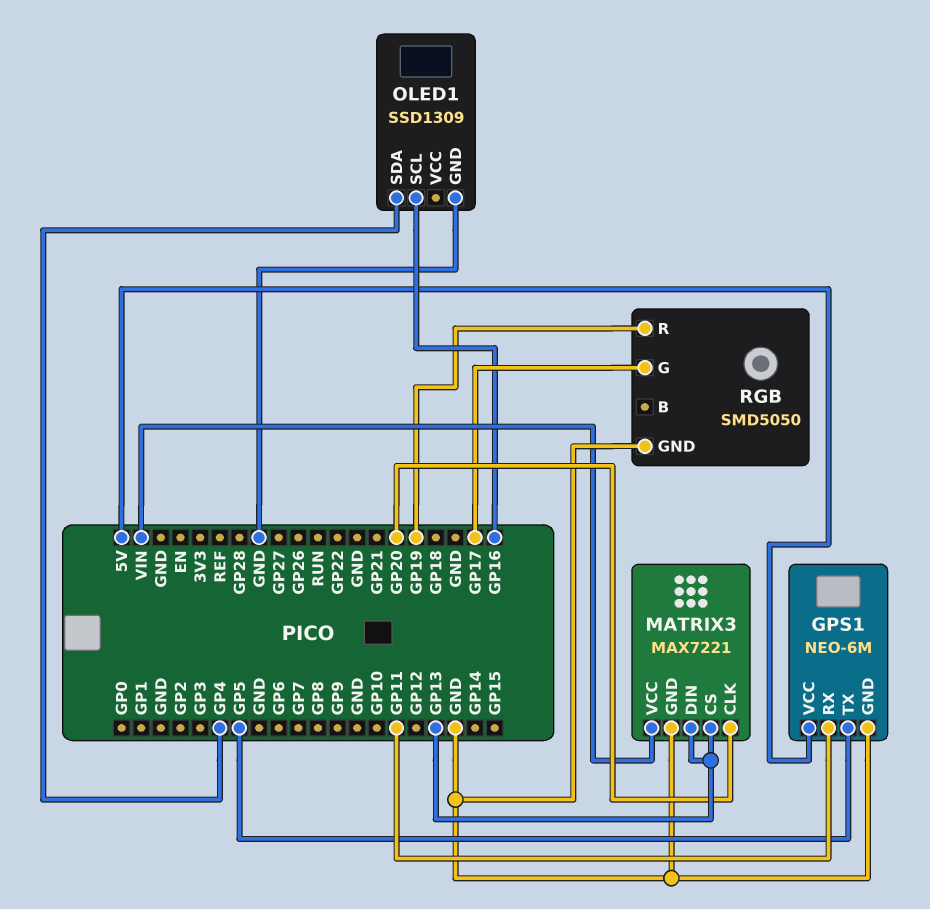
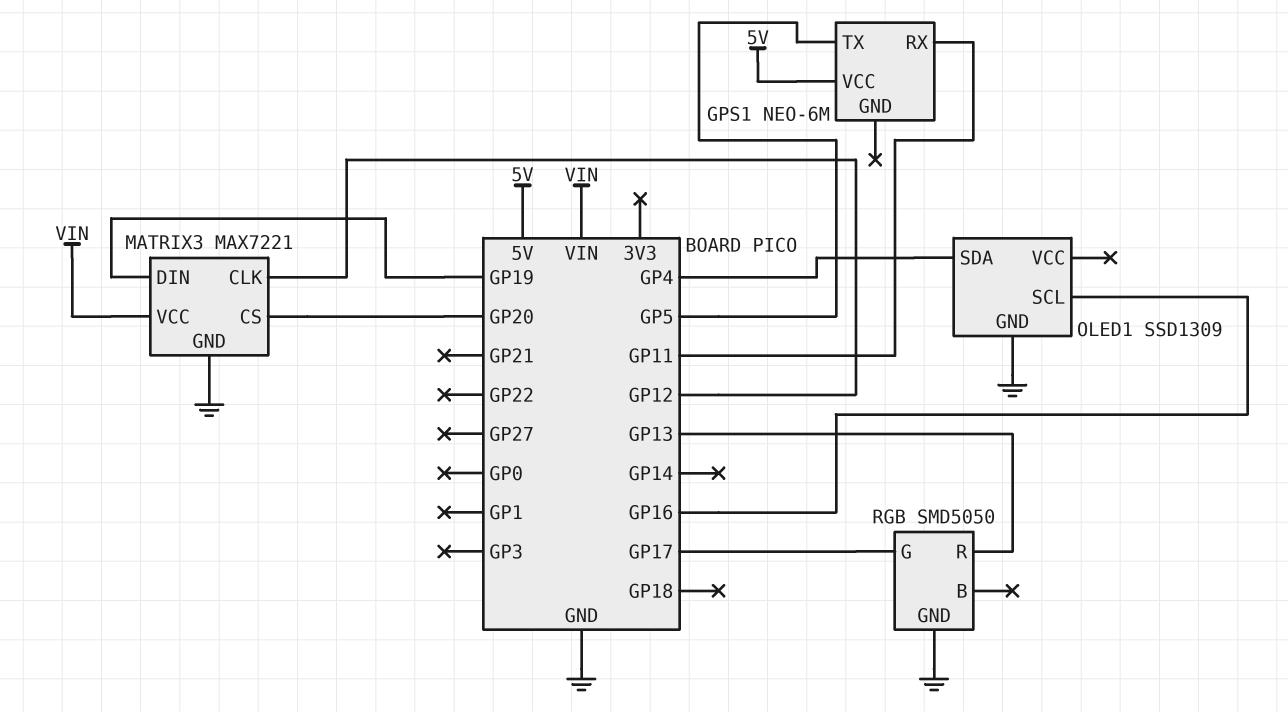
GPS1 pin GND: GND -> none
MATRIX3 pin CLK: GP20 -> GP12
MATRIX3 pin CS: GP13 -> GP20
MATRIX3 pin DIN: GP13 -> GP19
RGB pin R: GP19 -> GP13

